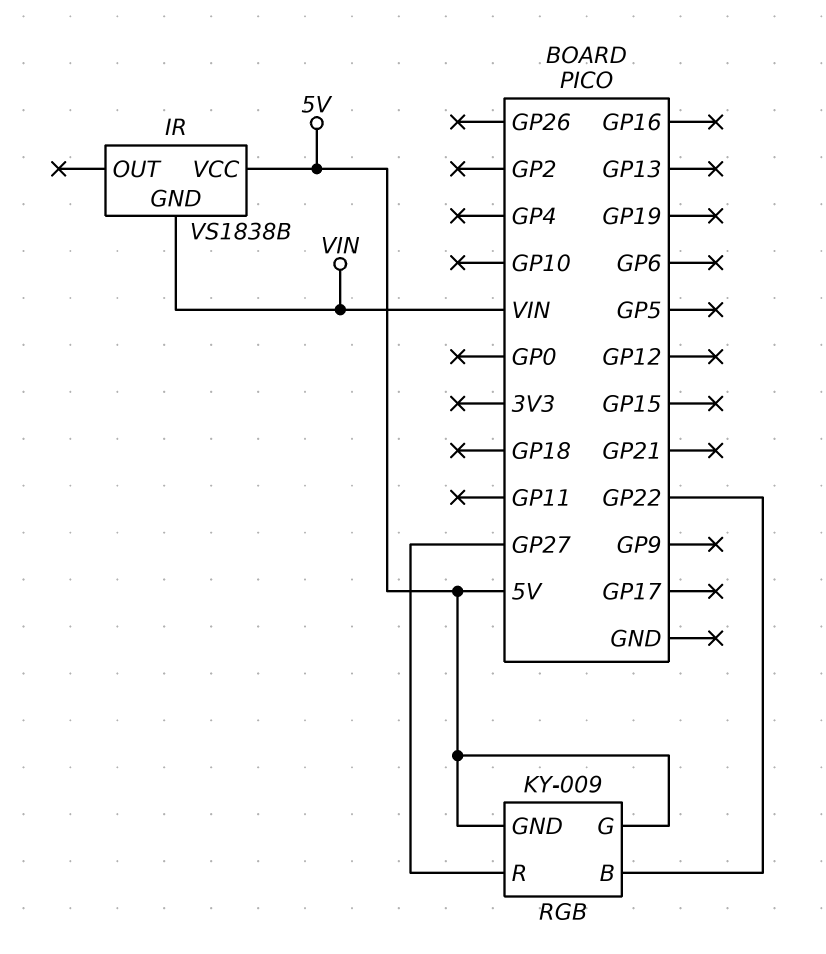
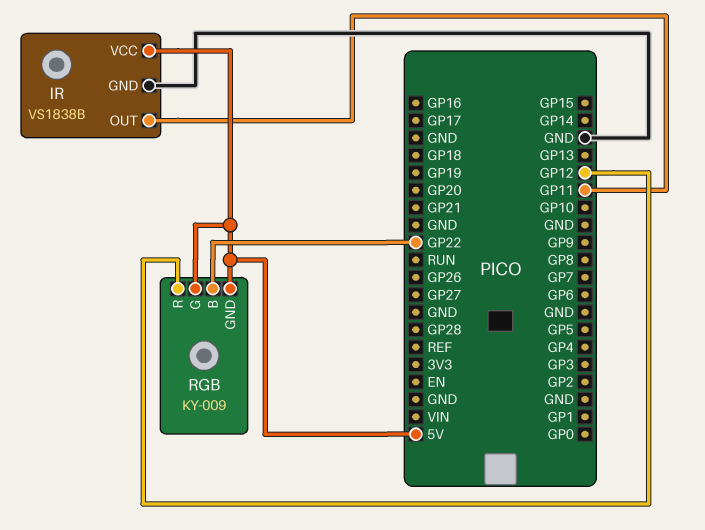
IR pin GND: VIN -> GND
IR pin OUT: none -> GP11
RGB pin R: GP27 -> GP12

